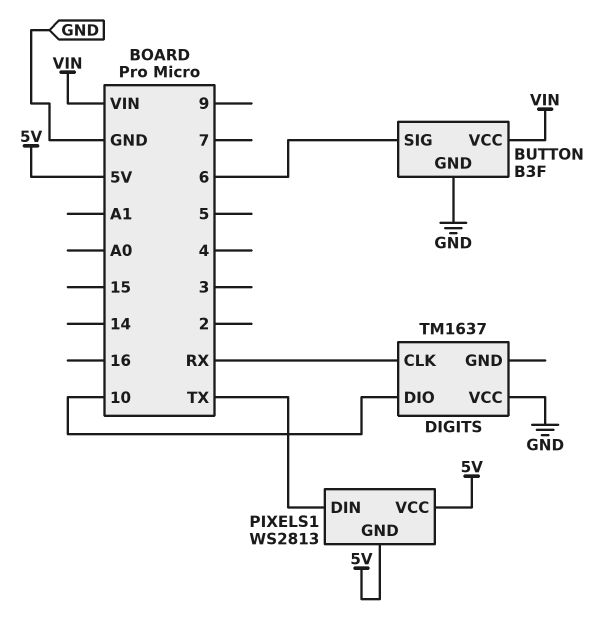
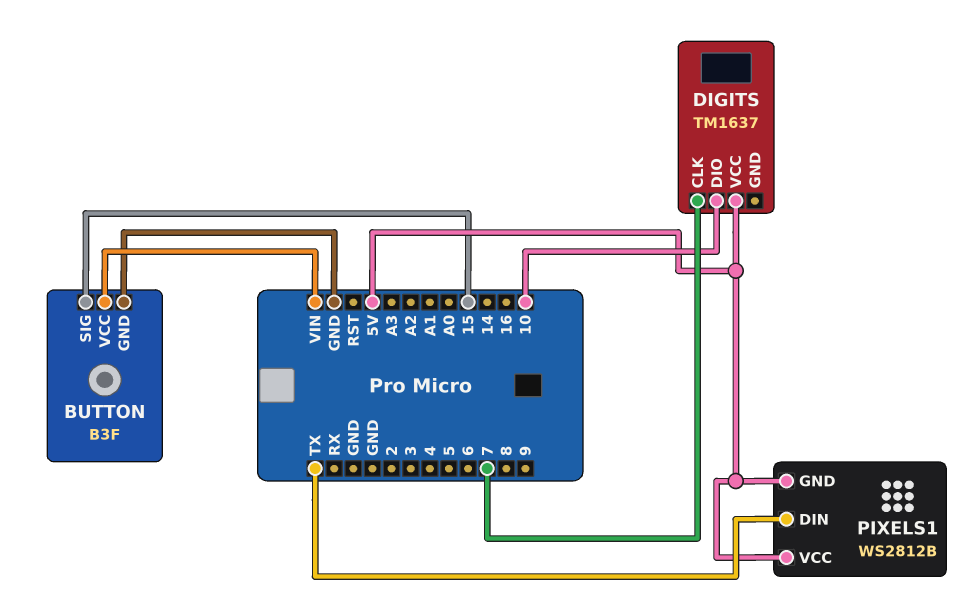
BUTTON pin SIG: 6 -> 15
DIGITS pin CLK: RX -> 7
DIGITS pin VCC: GND -> 5V
PIXELS1: WS2813 -> WS2812B

